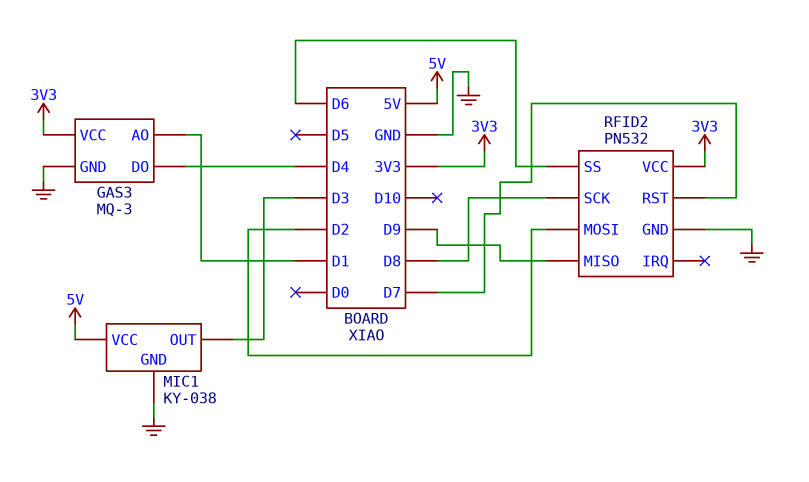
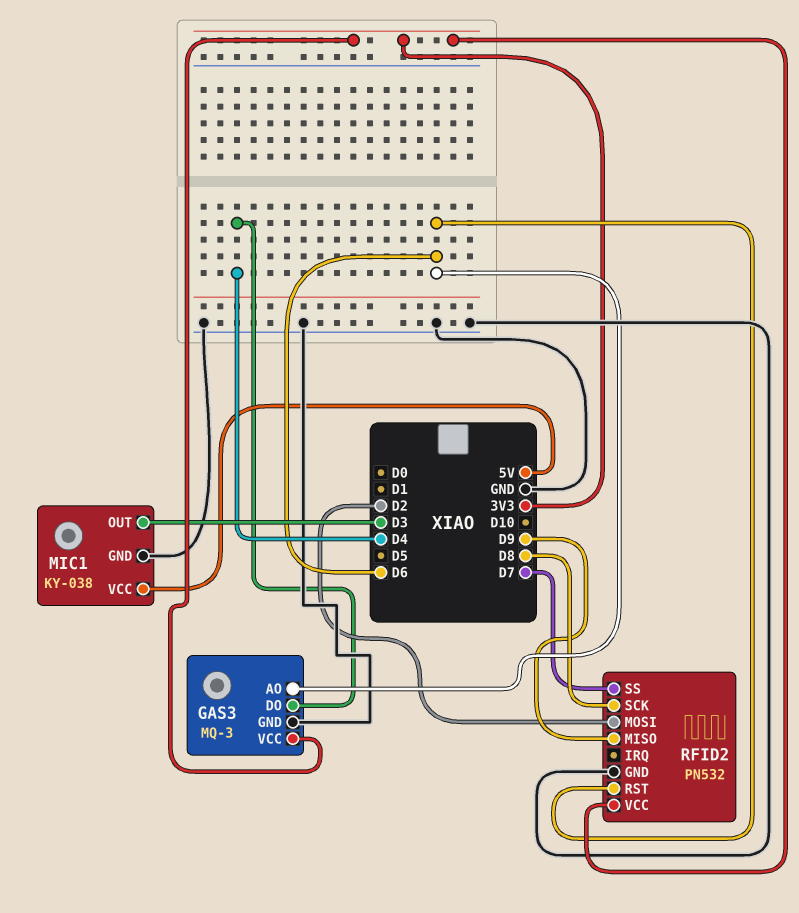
GAS3 pin AO: D1 -> D6
RFID2 pin RST: D7 -> D6
RFID2 pin SS: D6 -> D7

